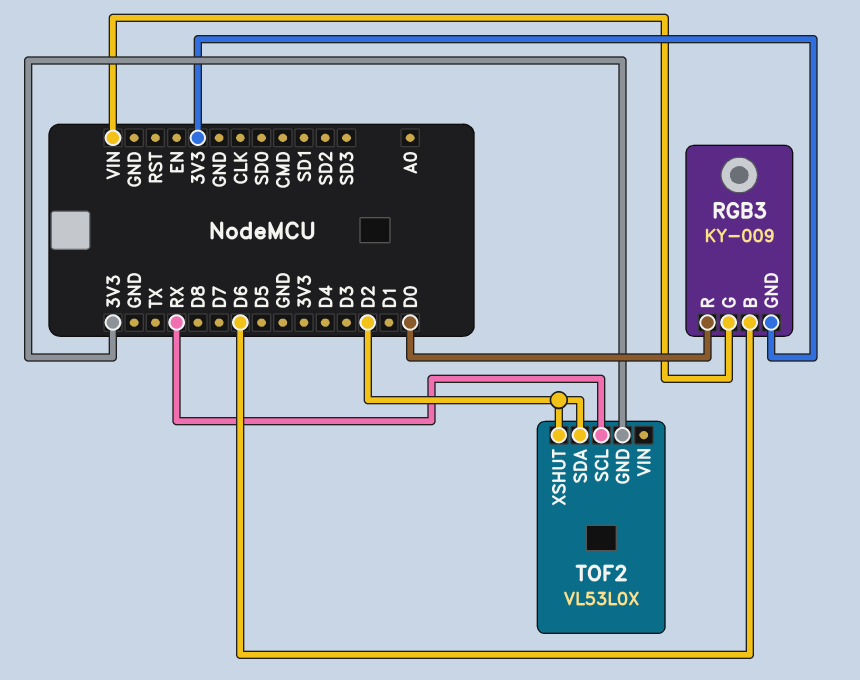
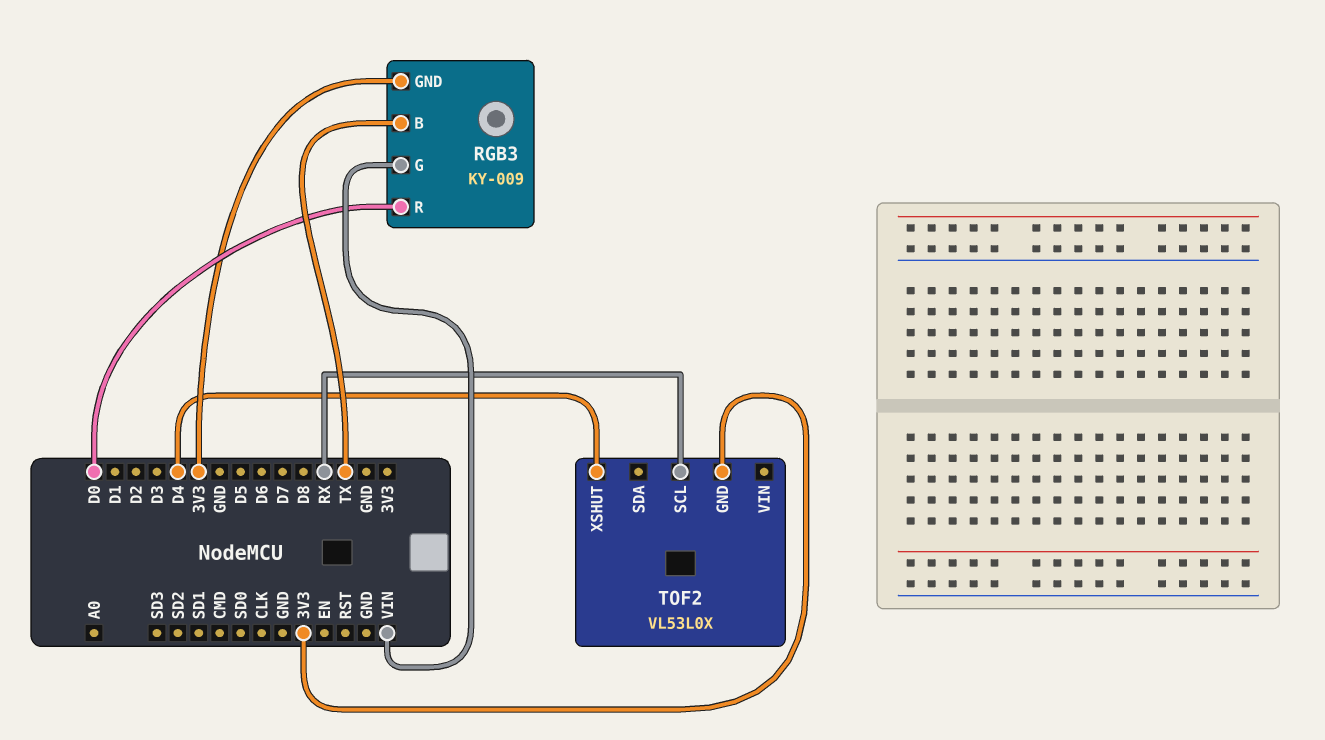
RGB3 pin B: D6 -> TX
TOF2 pin SDA: D2 -> none
TOF2 pin XSHUT: D2 -> D4

